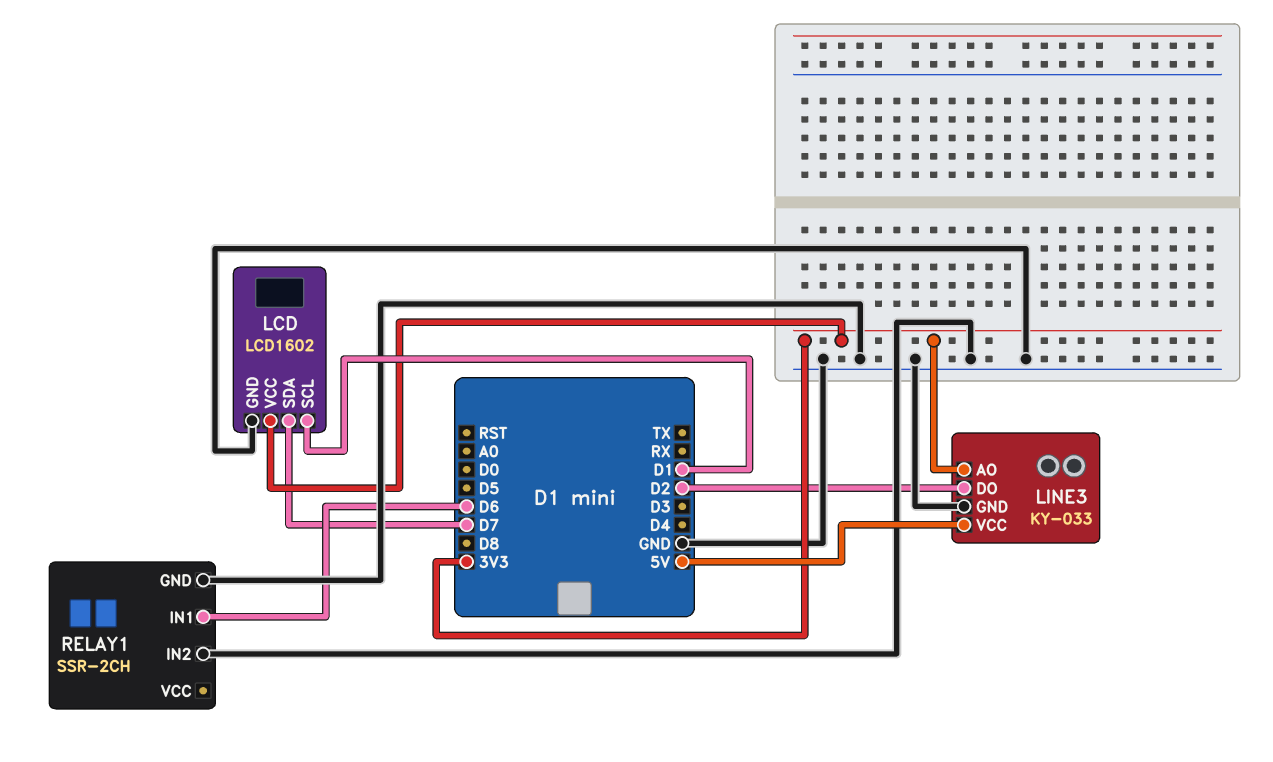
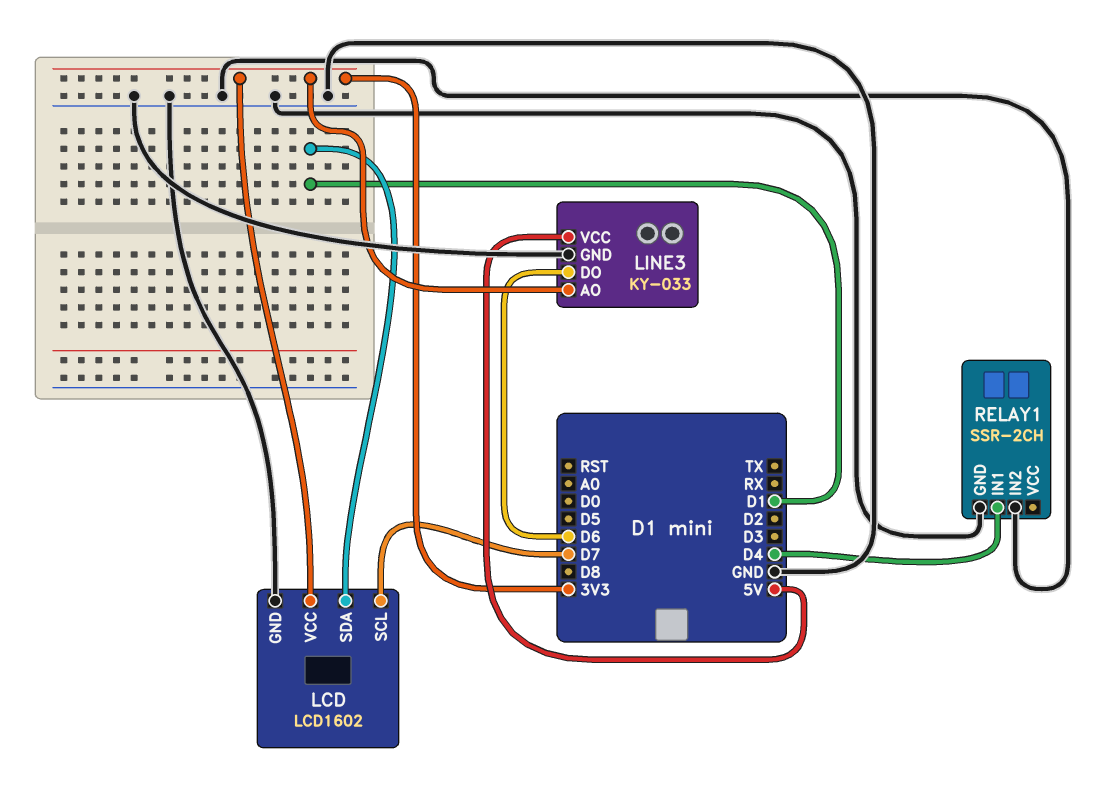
LCD pin SCL: D1 -> D7
LCD pin SDA: D7 -> D1
LINE3 pin DO: D2 -> D6
RELAY1 pin IN1: D6 -> D4

